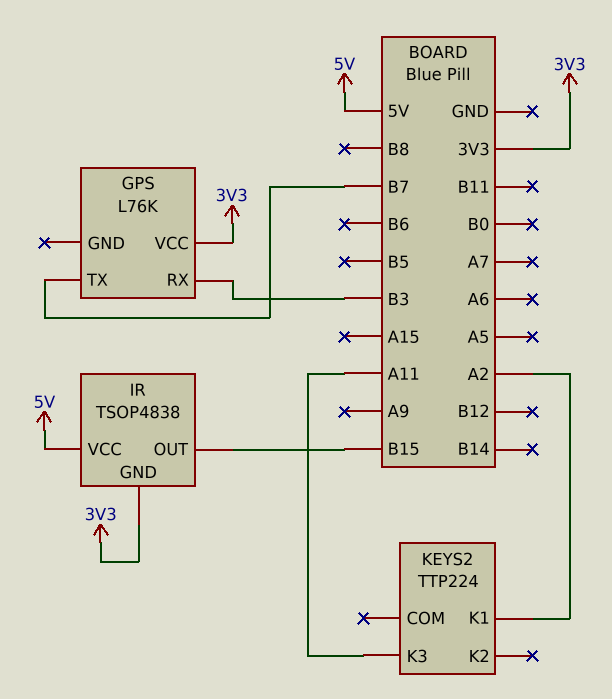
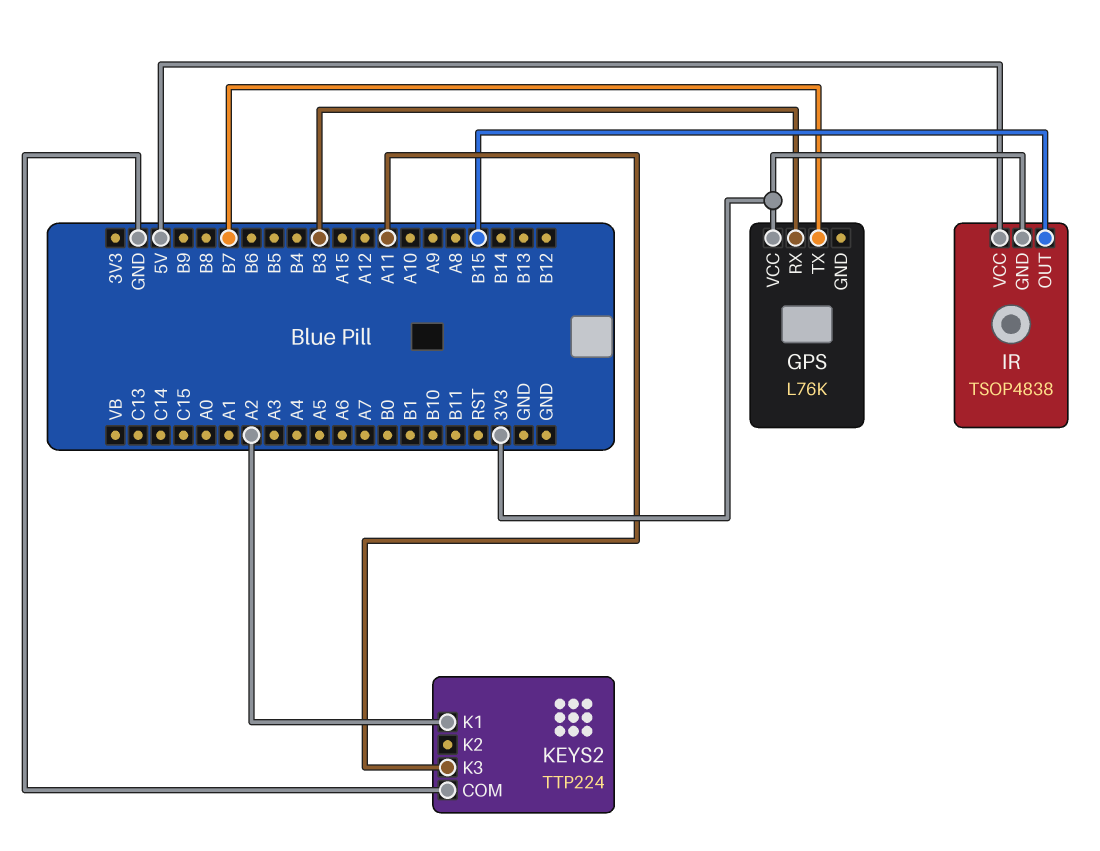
KEYS2 pin COM: none -> GND

